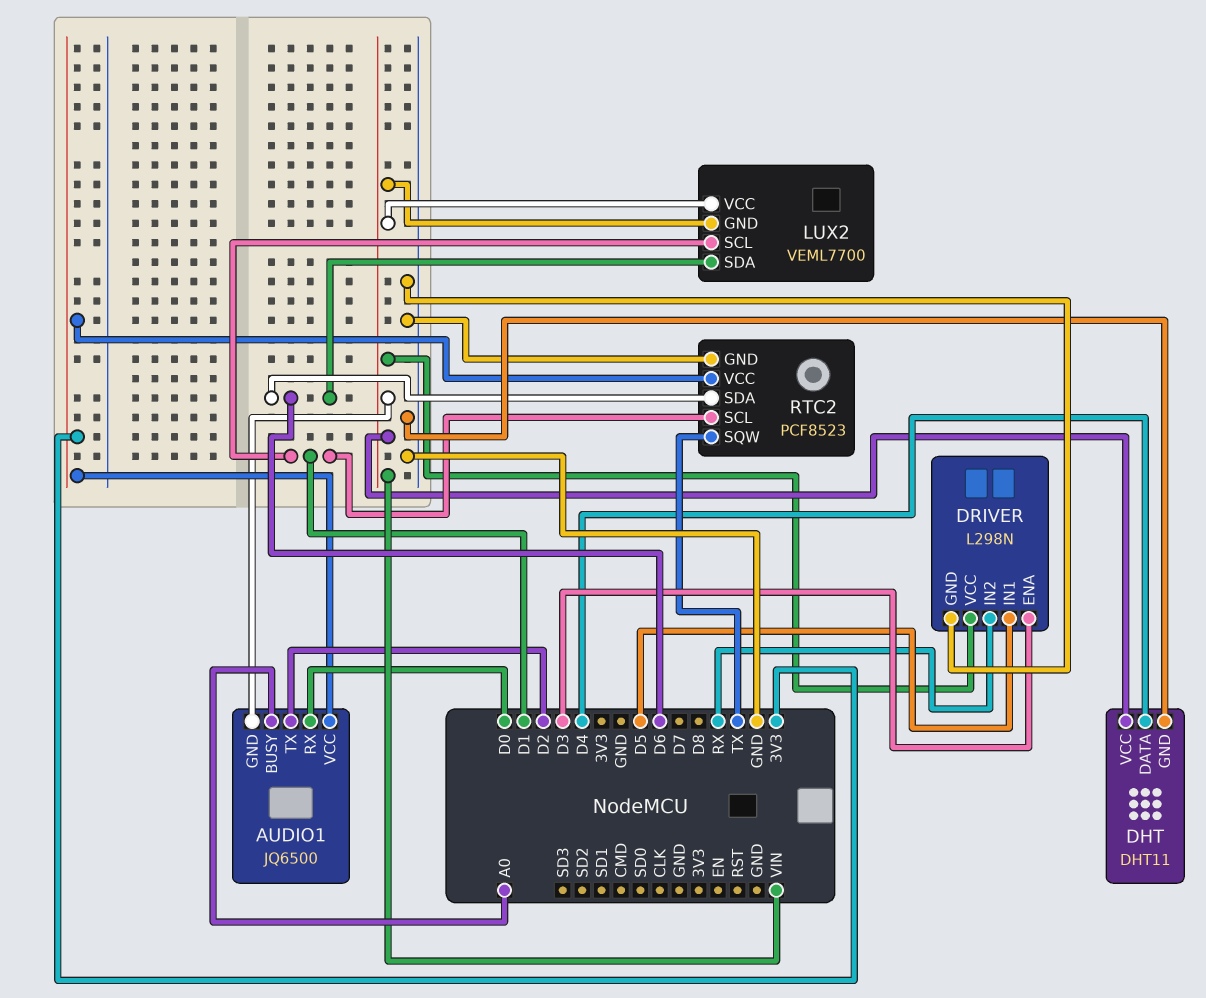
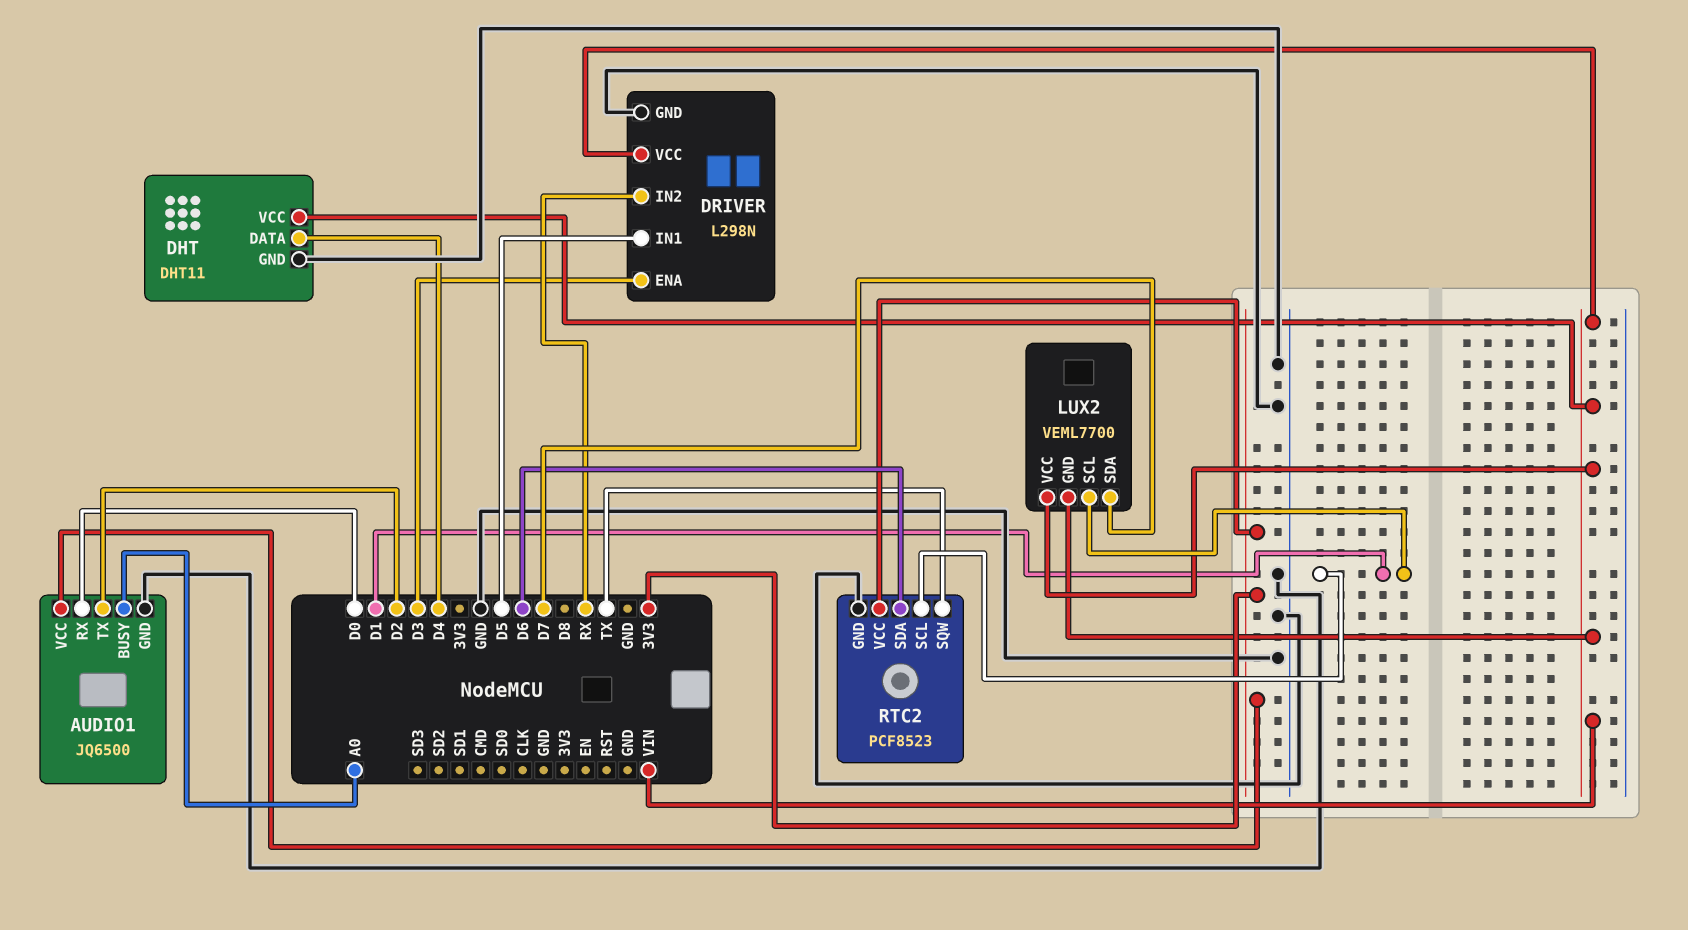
AUDIO1 pin GND: VIN -> GND
LUX2 pin SDA: D6 -> D7

